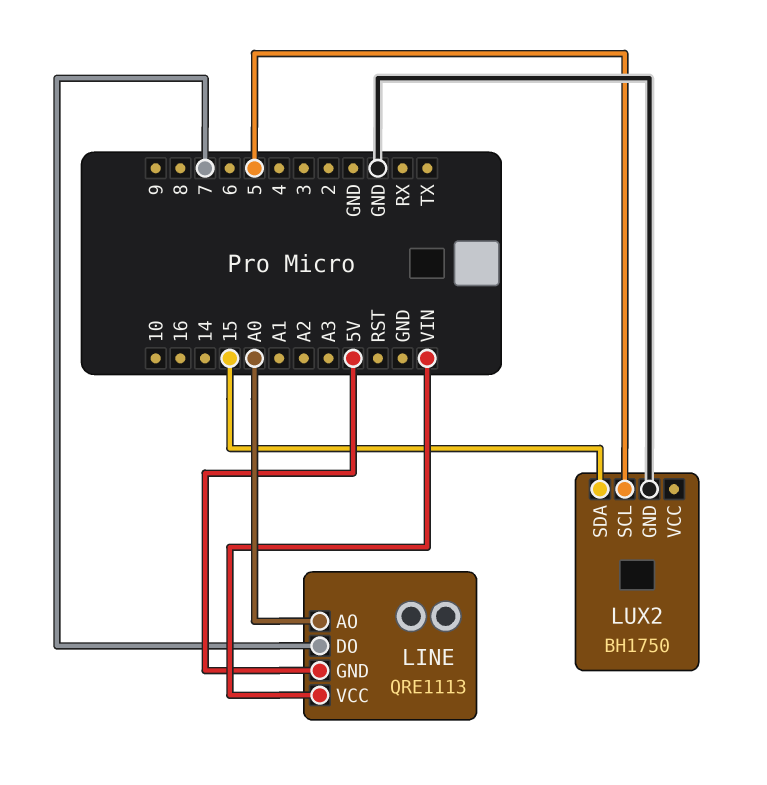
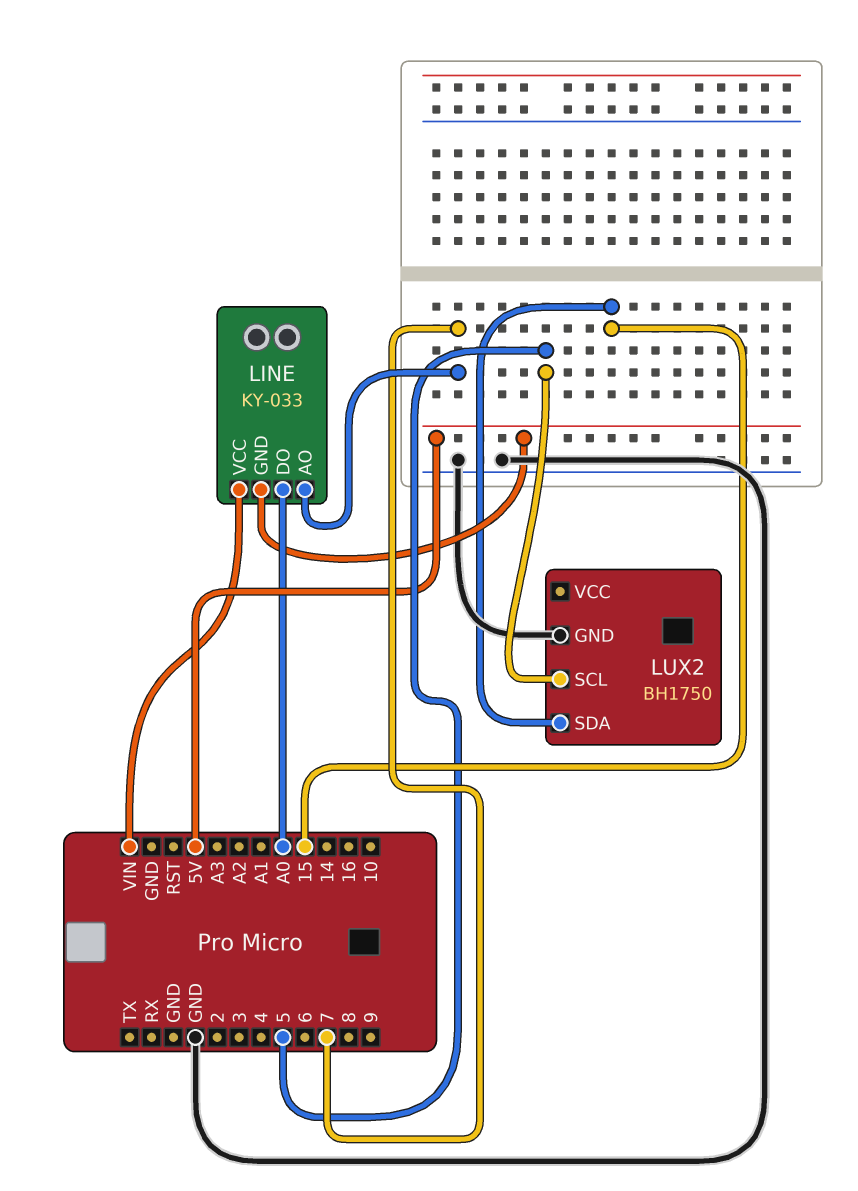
LINE: QRE1113 -> KY-033
LINE pin AO: A0 -> 7
LINE pin DO: 7 -> A0

